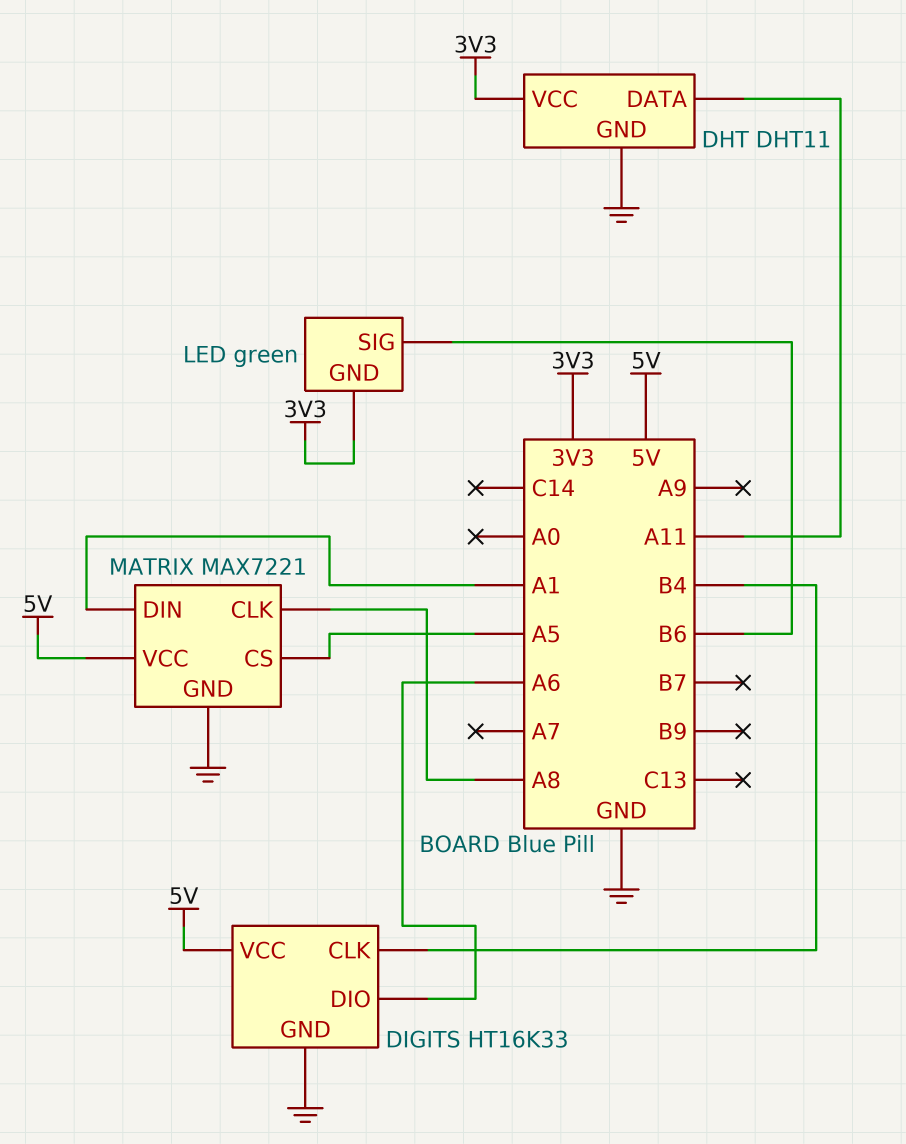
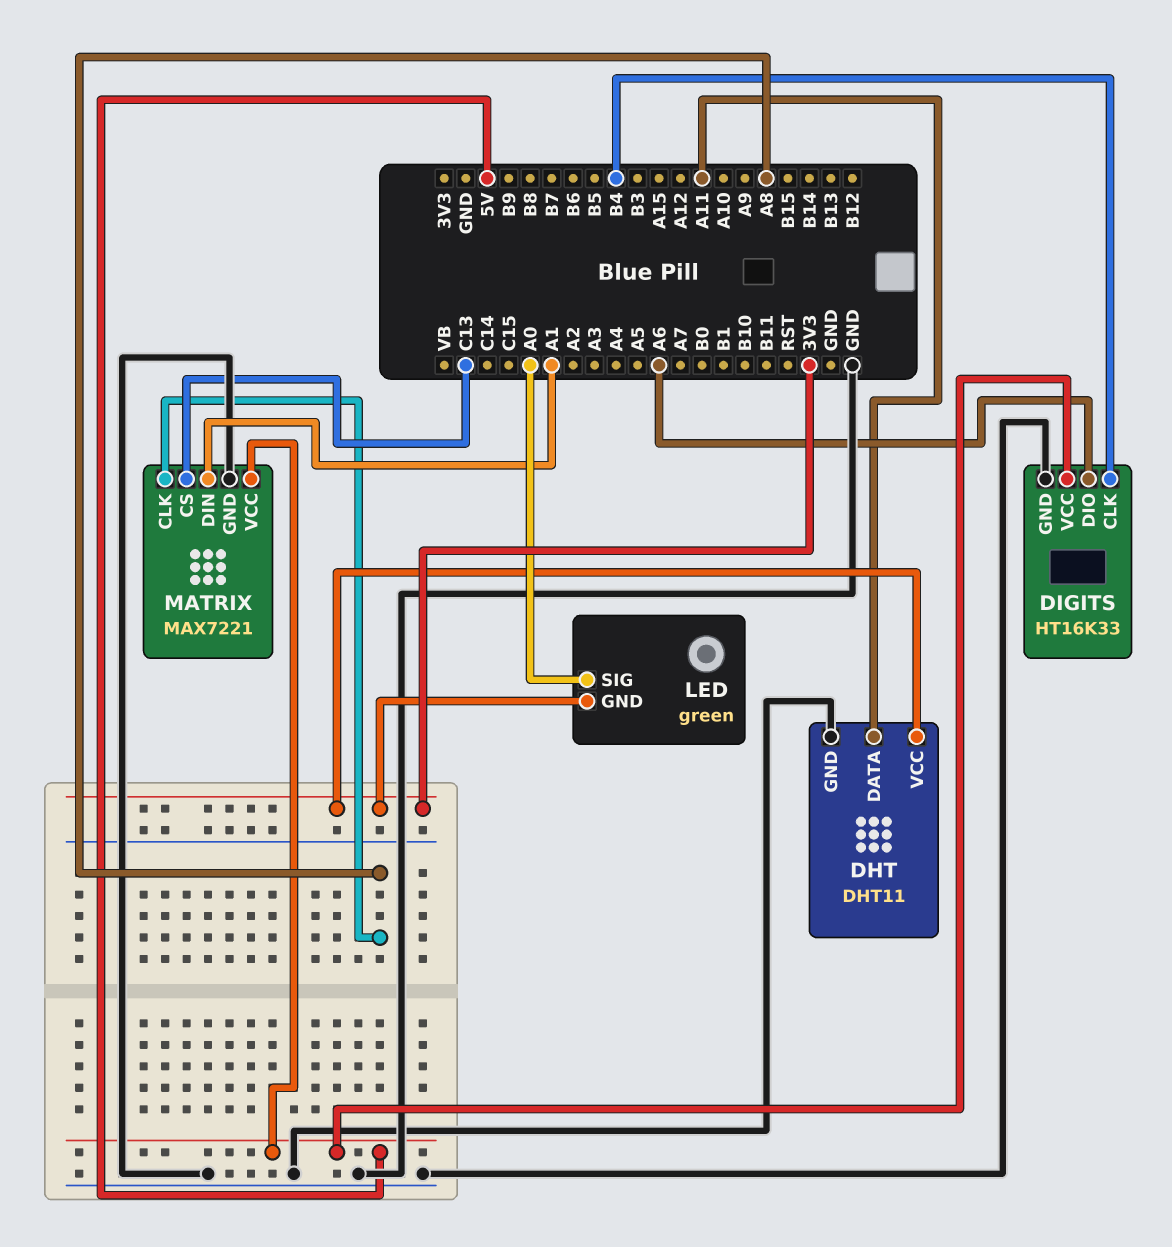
LED pin SIG: B6 -> A0
MATRIX pin CS: A5 -> C13

